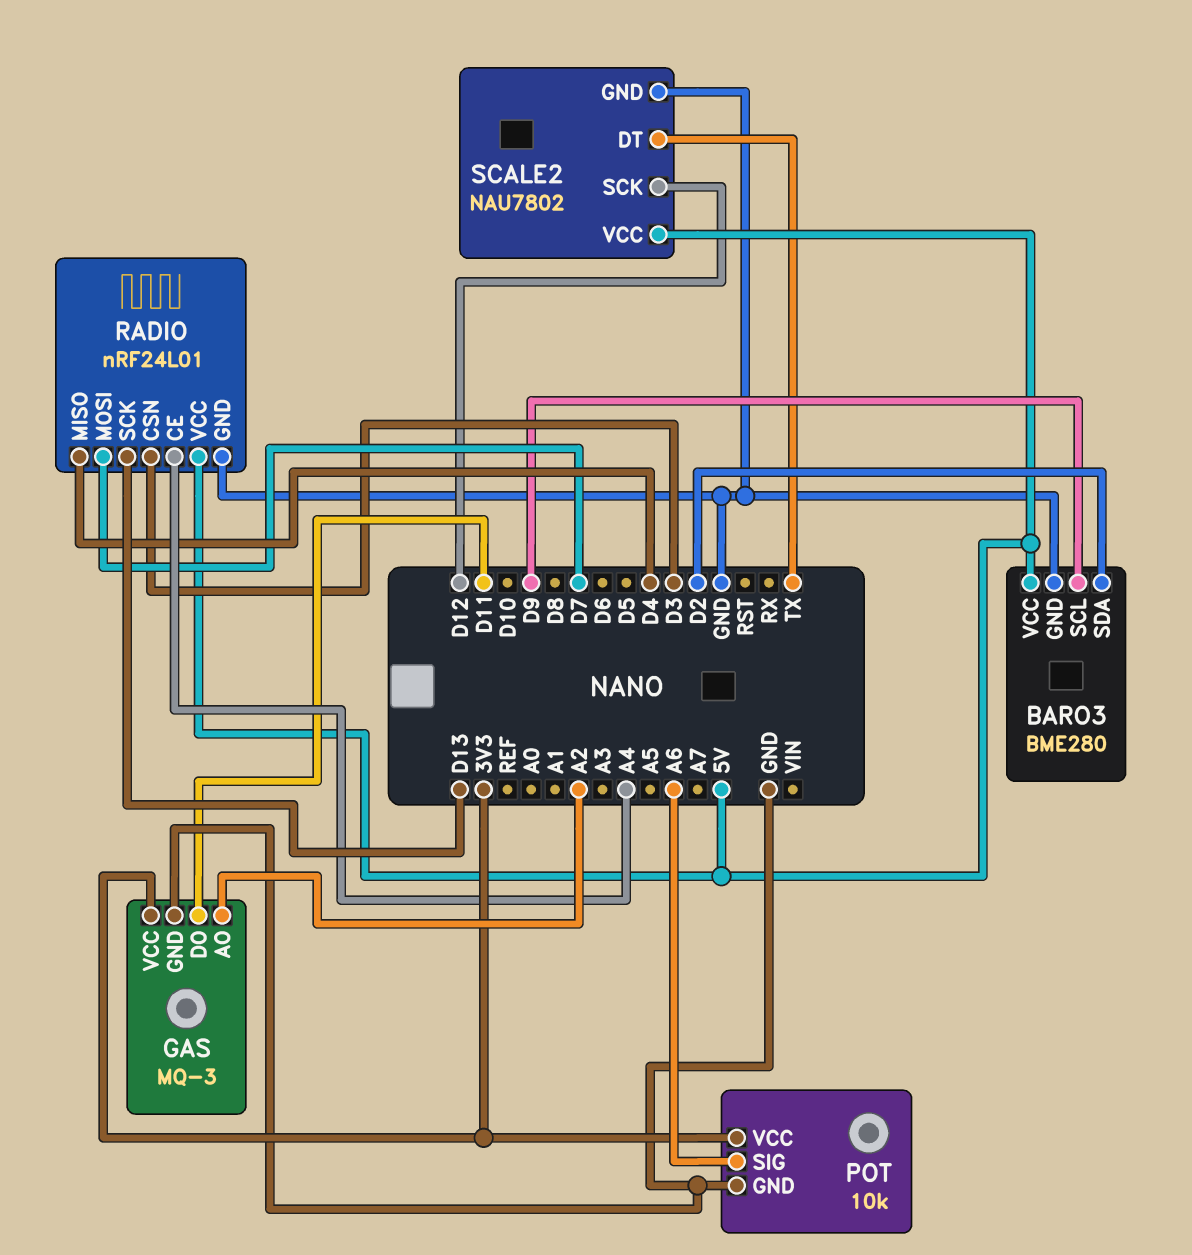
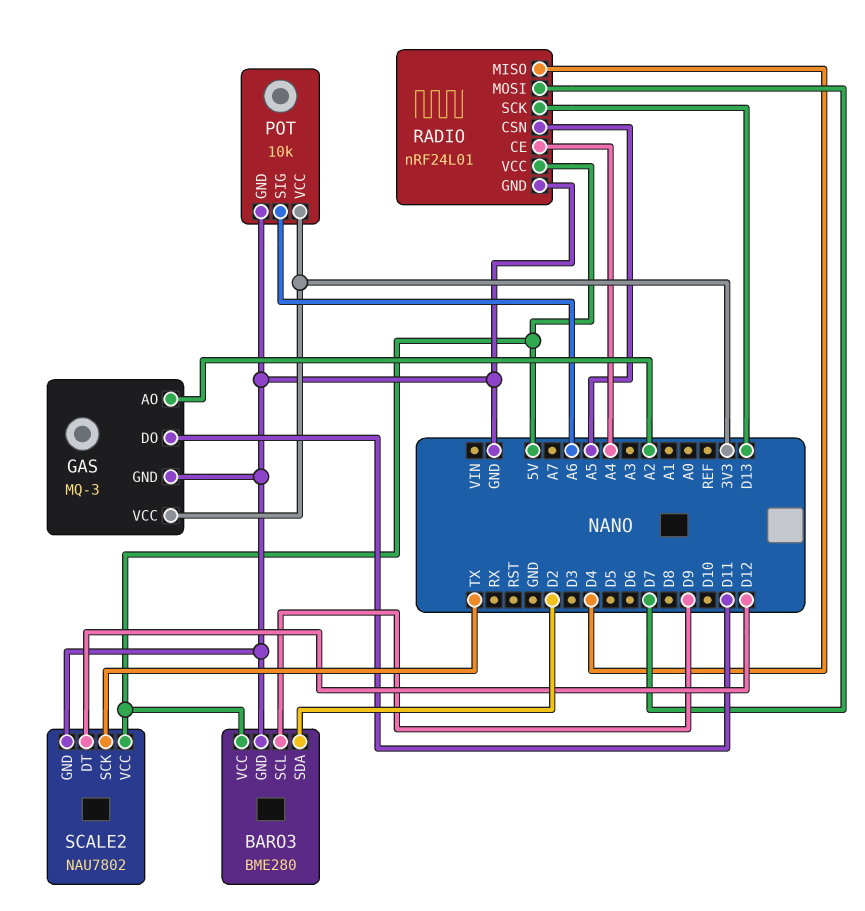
RADIO pin CSN: D3 -> A5
SCALE2 pin DT: TX -> D12
SCALE2 pin SCK: D12 -> TX

